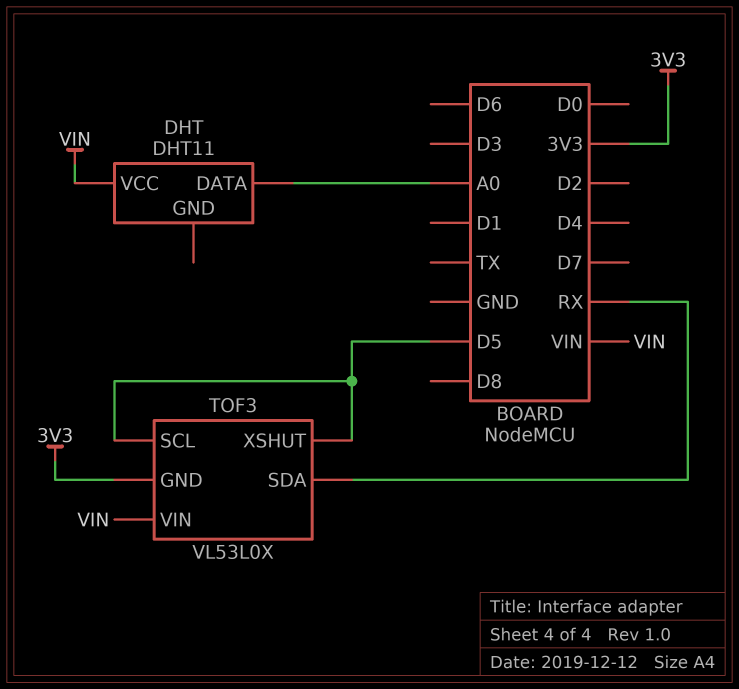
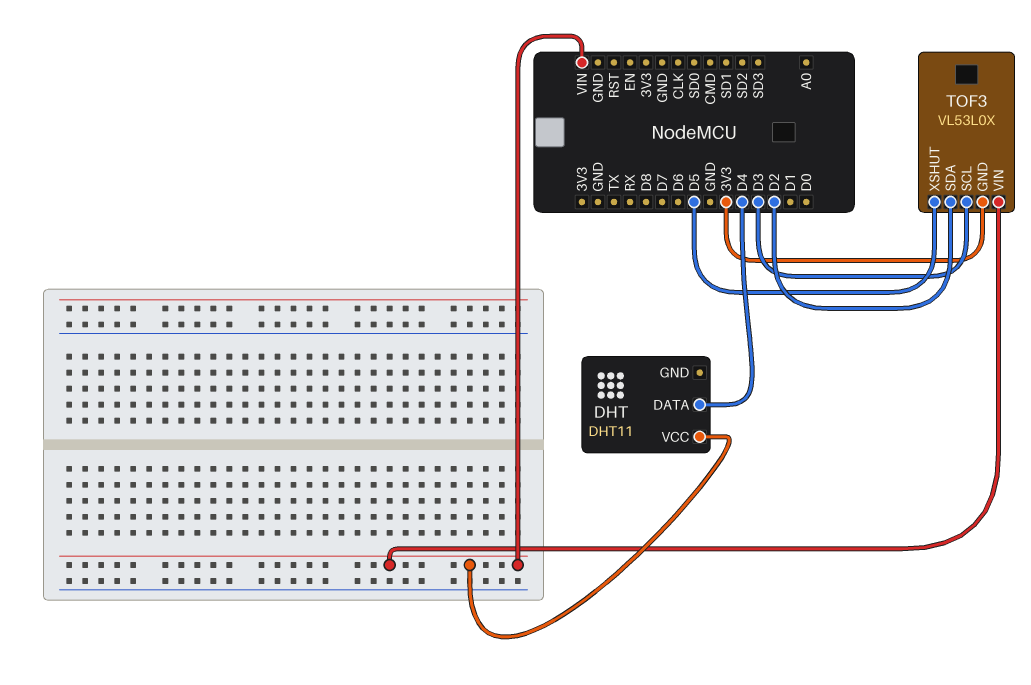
DHT pin DATA: A0 -> D4
TOF3 pin SCL: D5 -> D3
TOF3 pin SDA: RX -> D2

